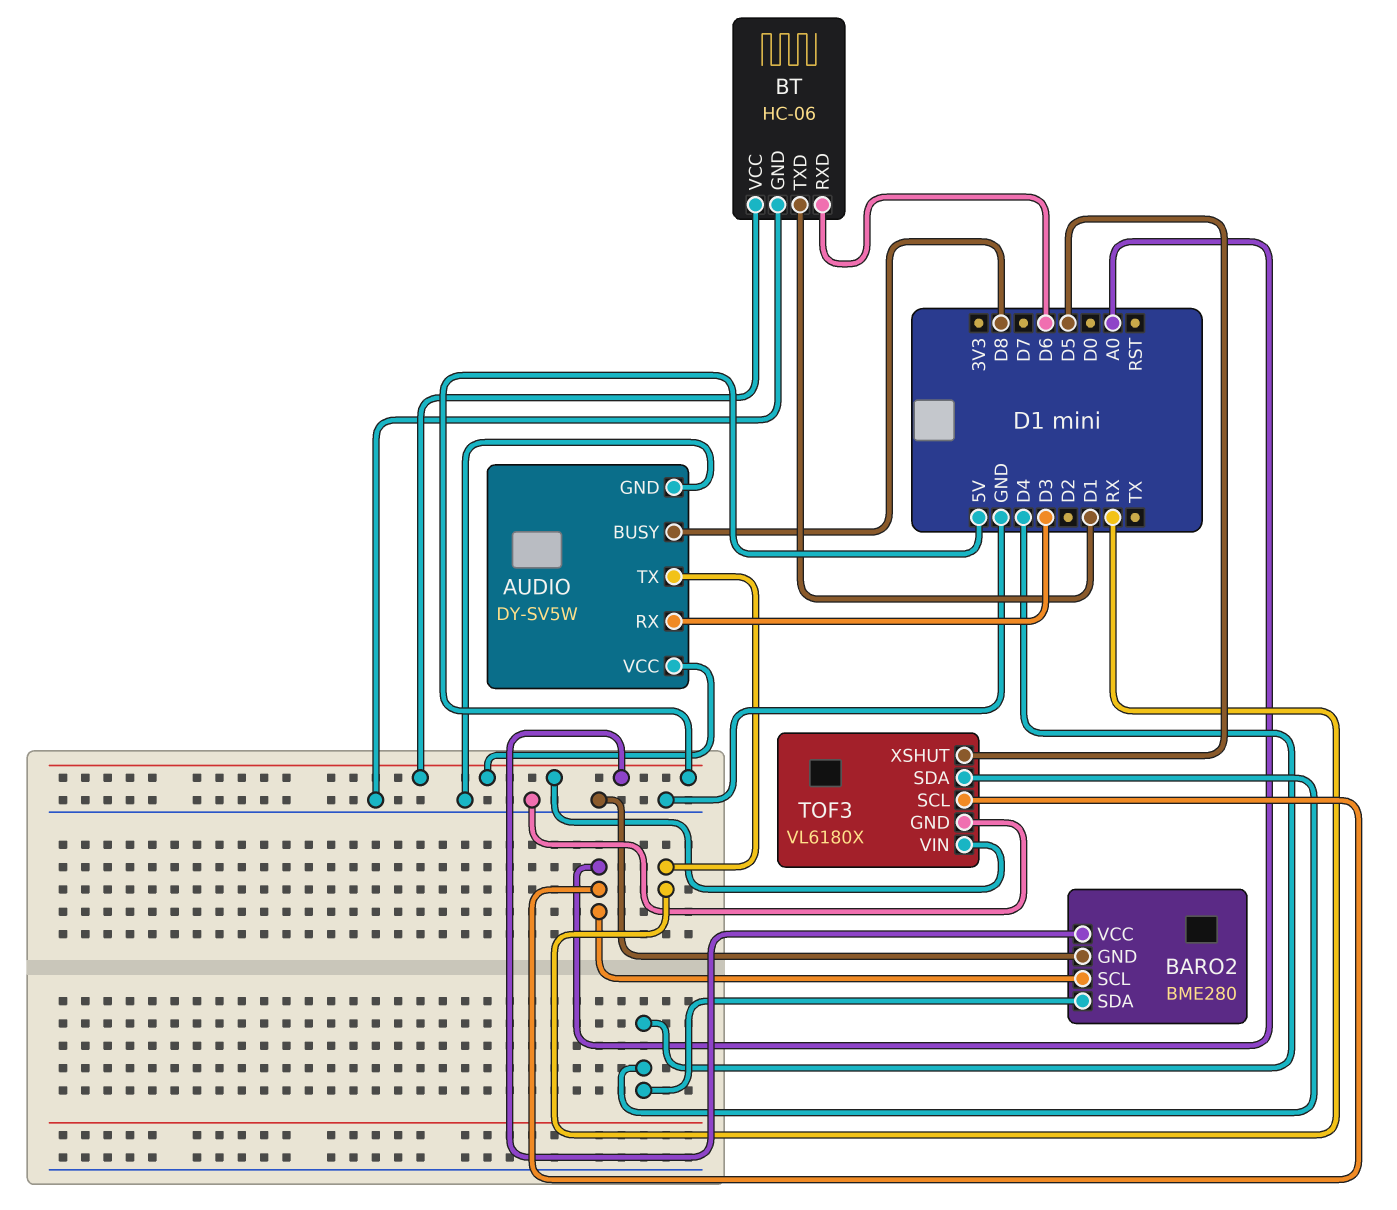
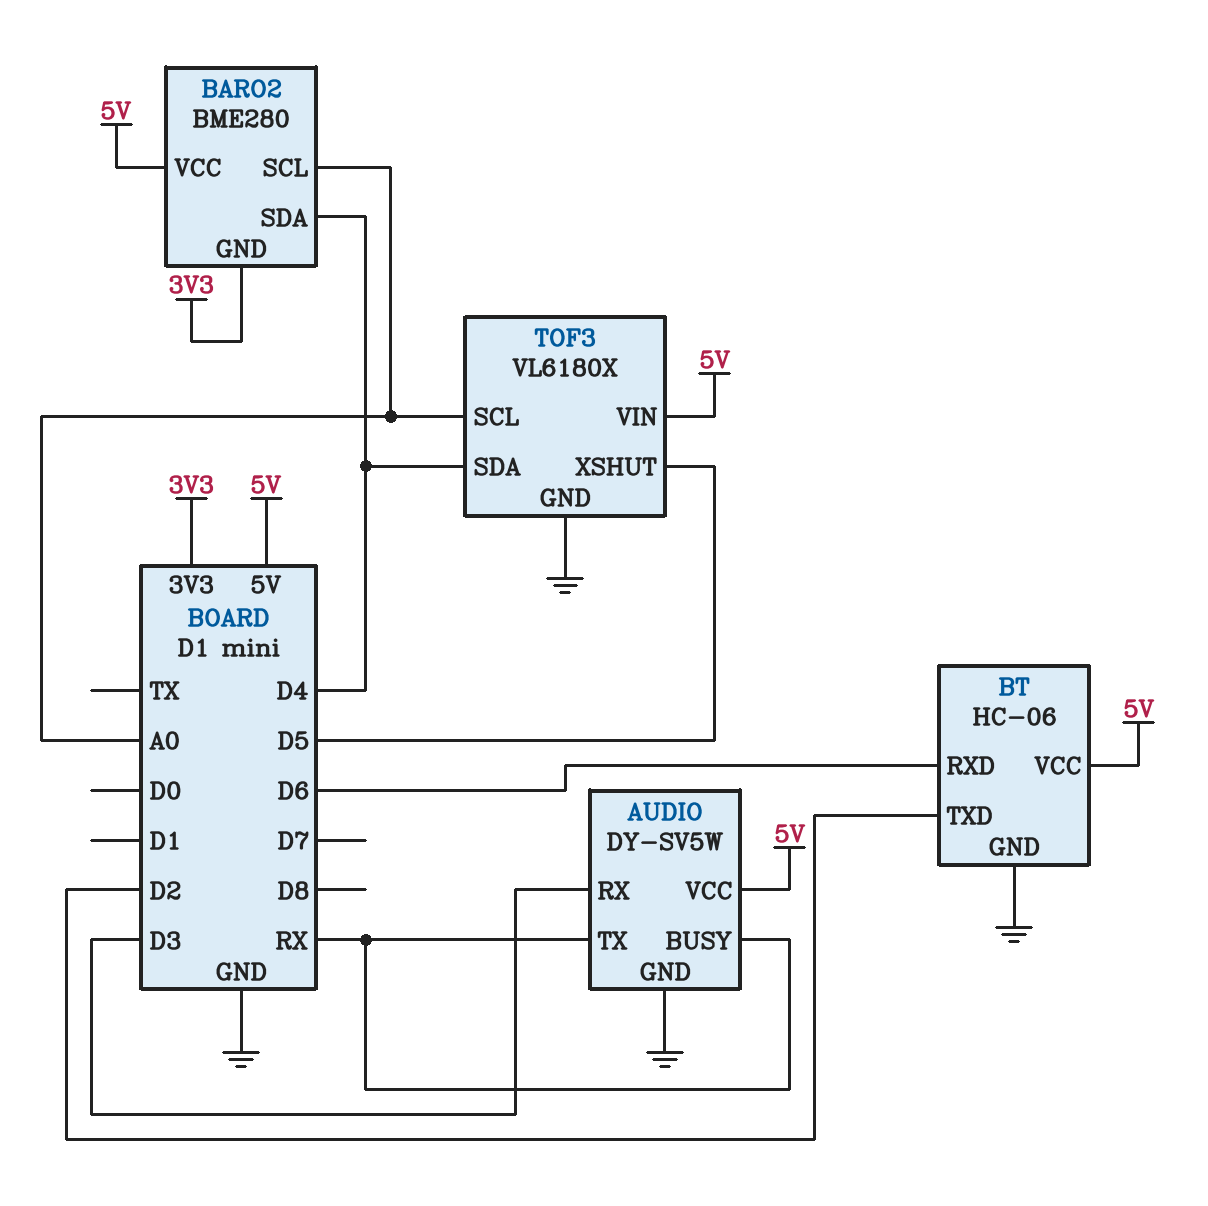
AUDIO pin BUSY: D8 -> RX
BARO2 pin GND: GND -> 3V3
BT pin TXD: D1 -> D2

